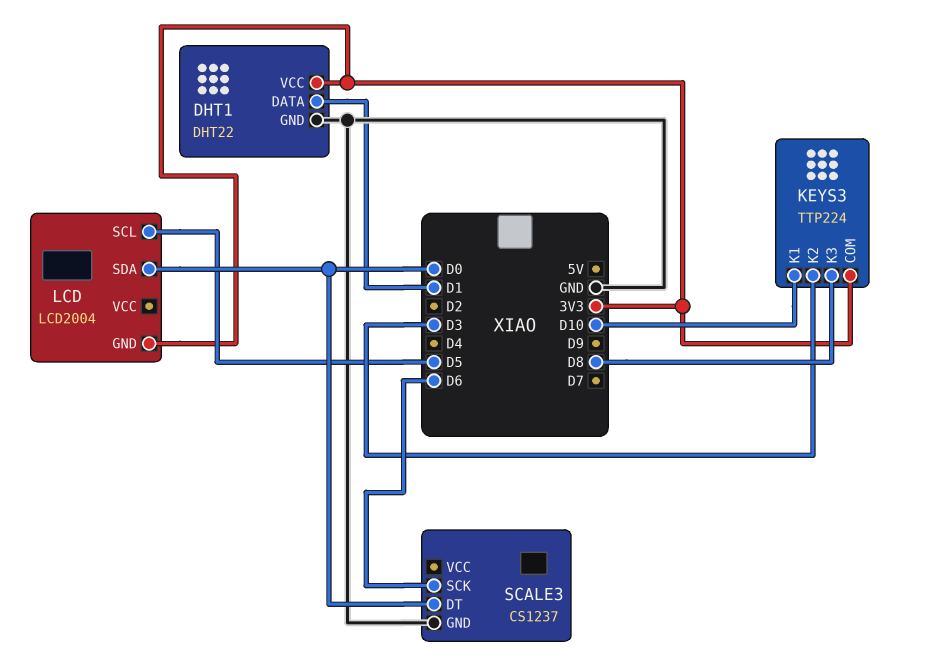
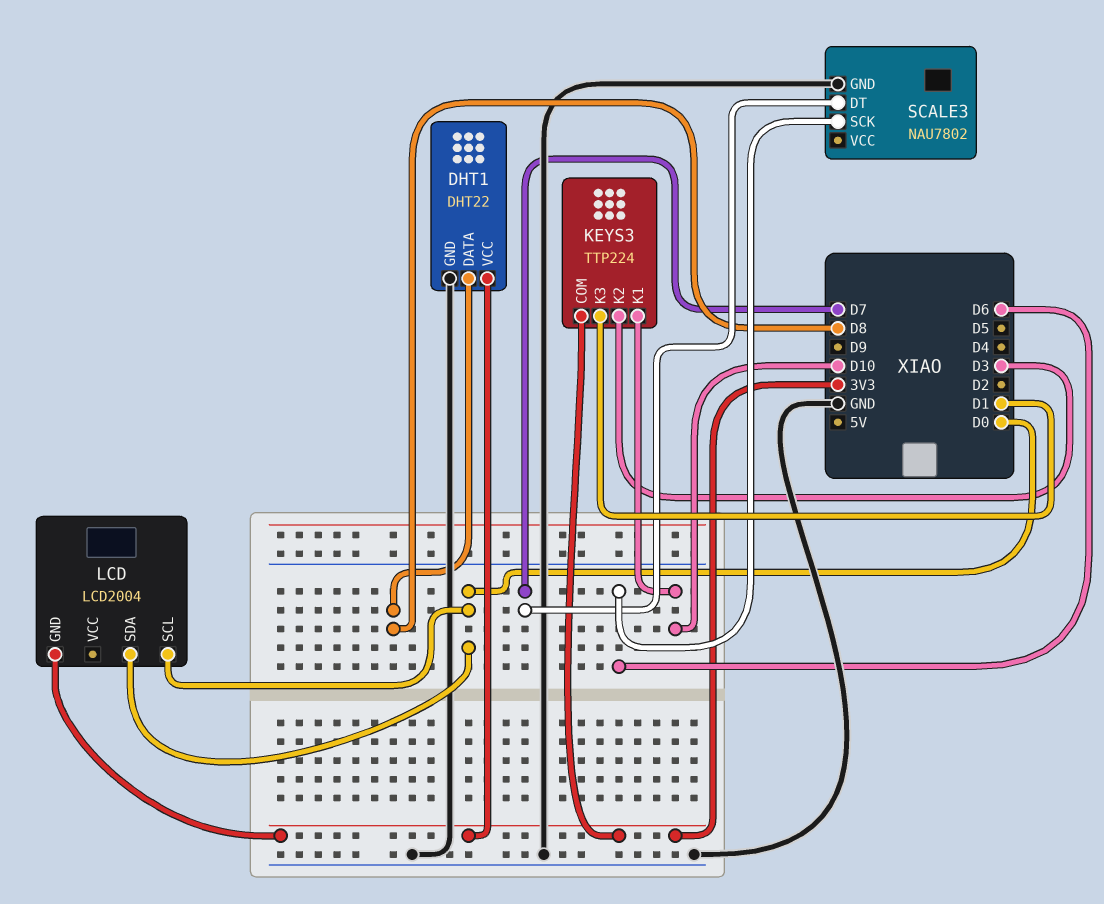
DHT1 pin DATA: D1 -> D8
KEYS3 pin K3: D8 -> D1
LCD pin SCL: D5 -> D0
SCALE3: CS1237 -> NAU7802
SCALE3 pin DT: D0 -> D7

